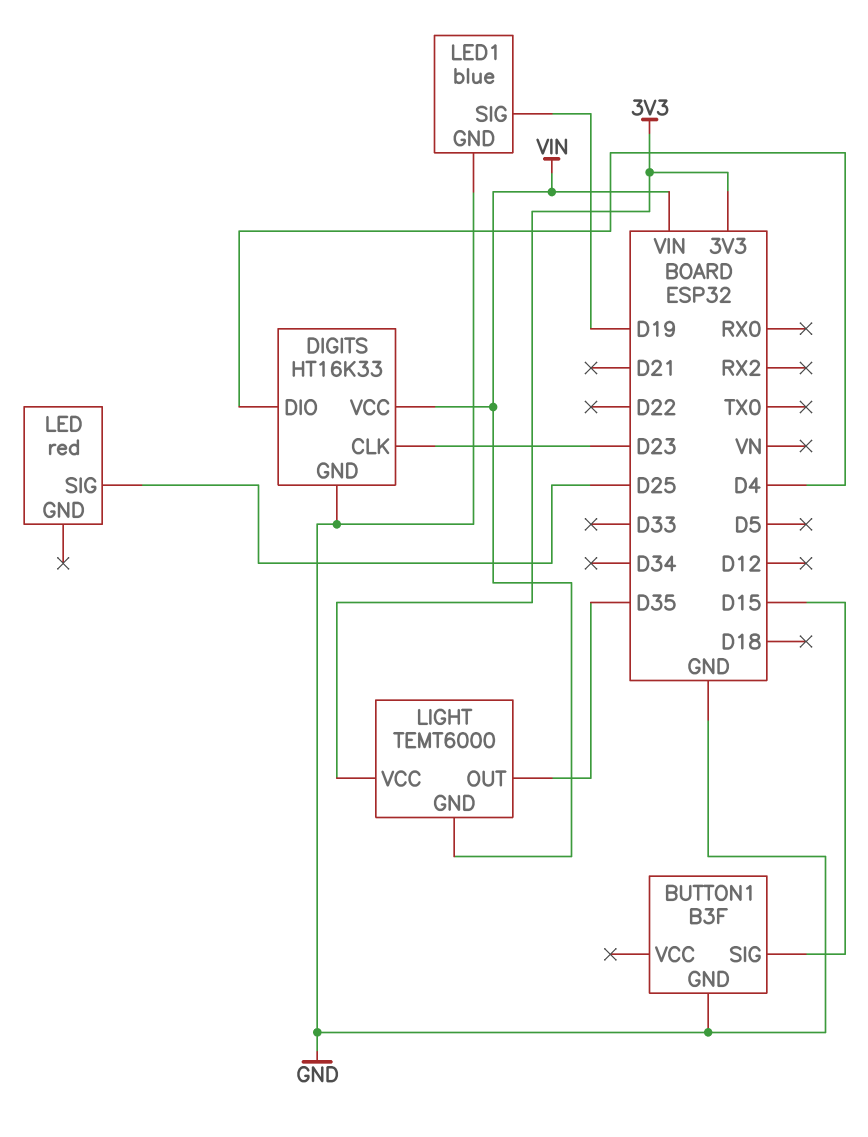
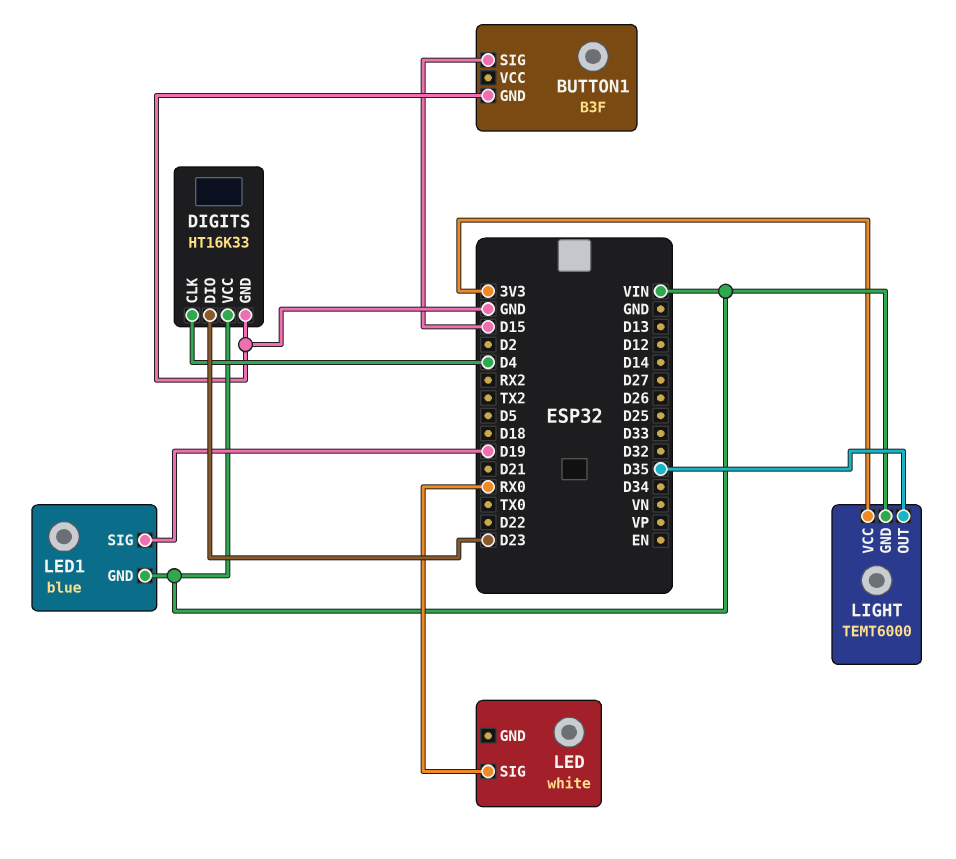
DIGITS pin CLK: D23 -> D4
DIGITS pin DIO: D4 -> D23
LED: red -> white
LED pin SIG: D25 -> RX0
LED1 pin GND: GND -> VIN

